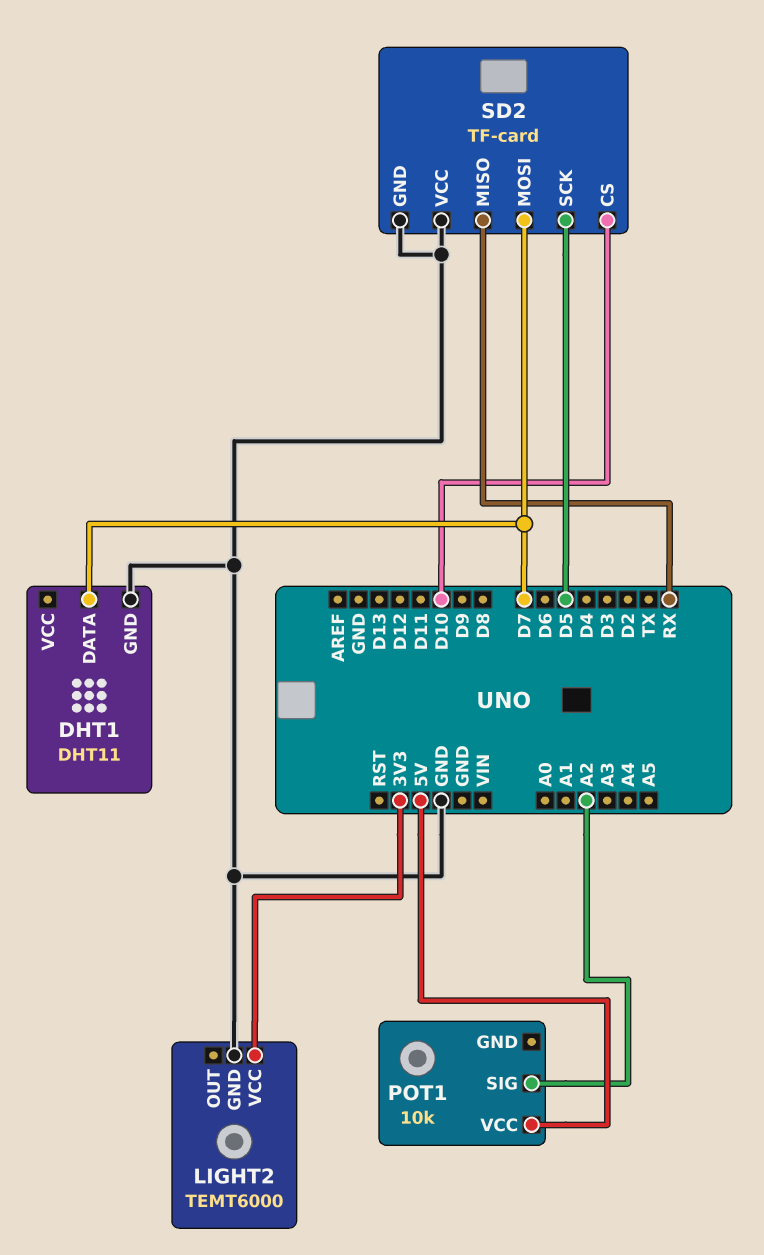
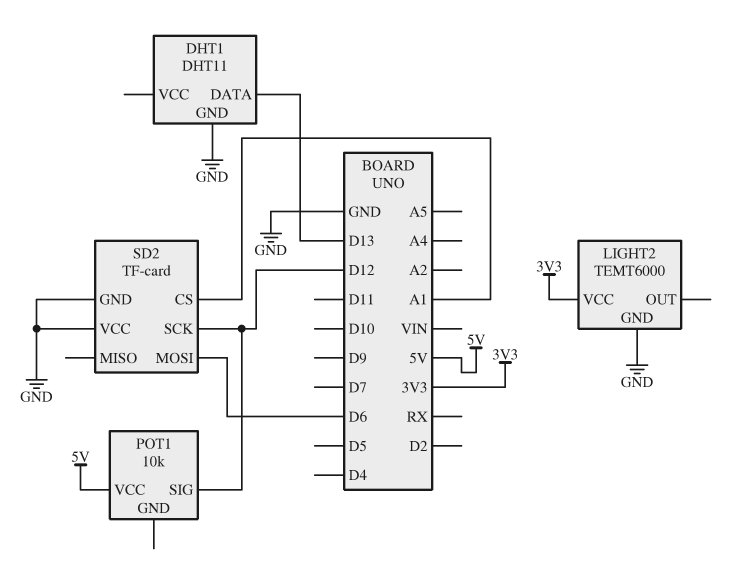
DHT1 pin DATA: D7 -> D13
POT1 pin SIG: A2 -> D12
SD2 pin CS: D10 -> A1
SD2 pin MISO: RX -> none
SD2 pin MOSI: D7 -> D6
SD2 pin SCK: D5 -> D12

